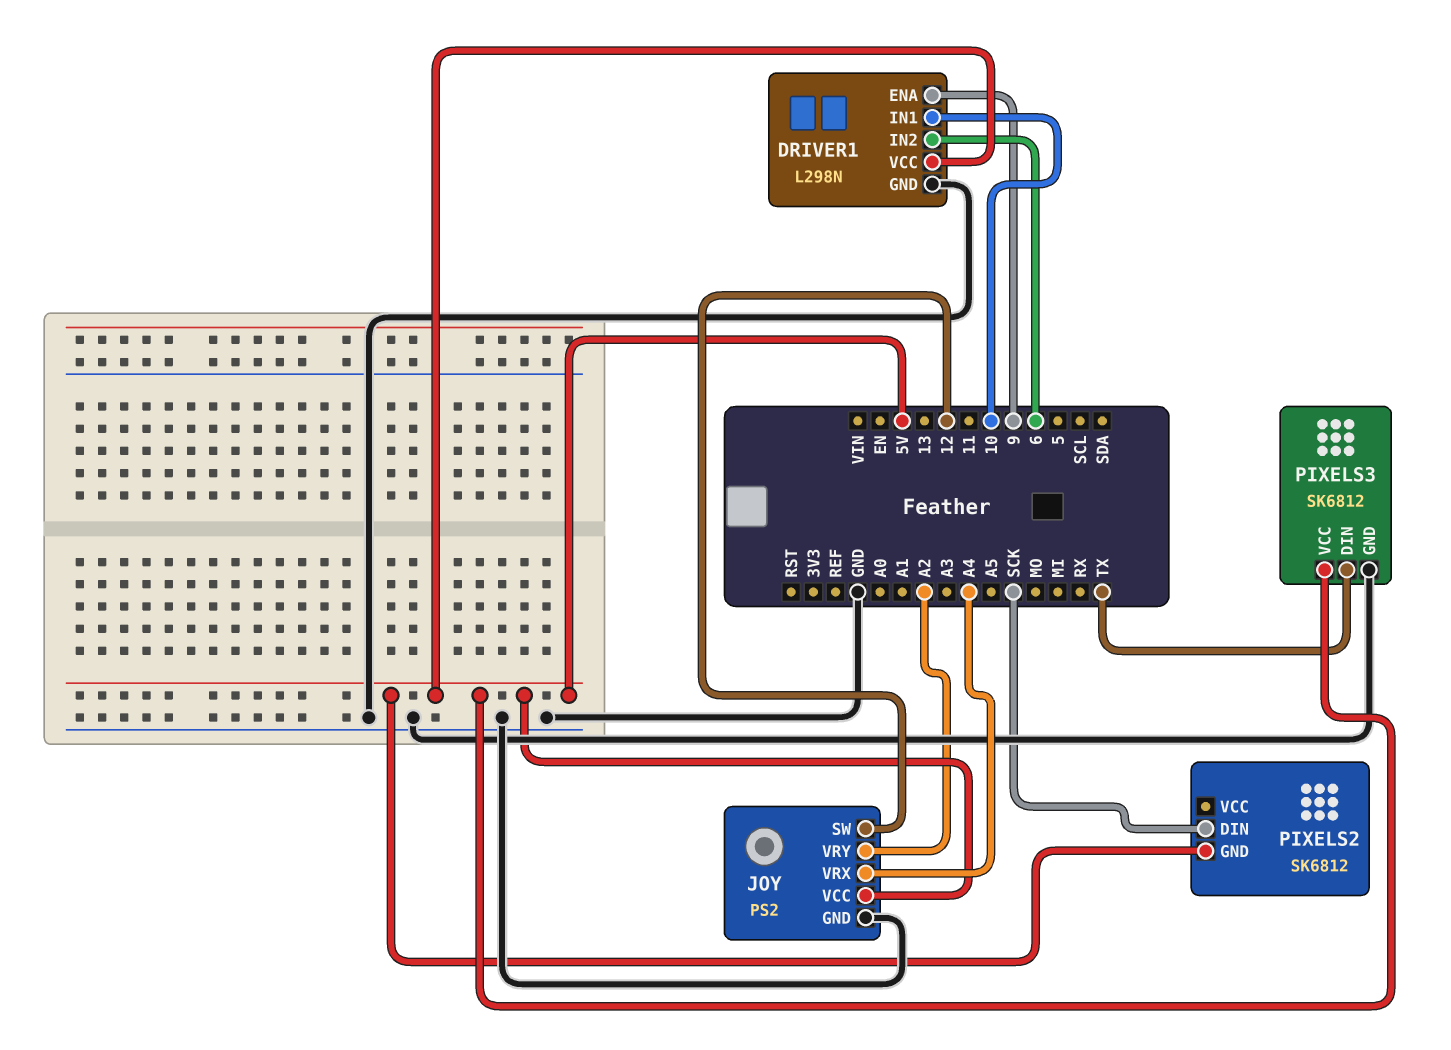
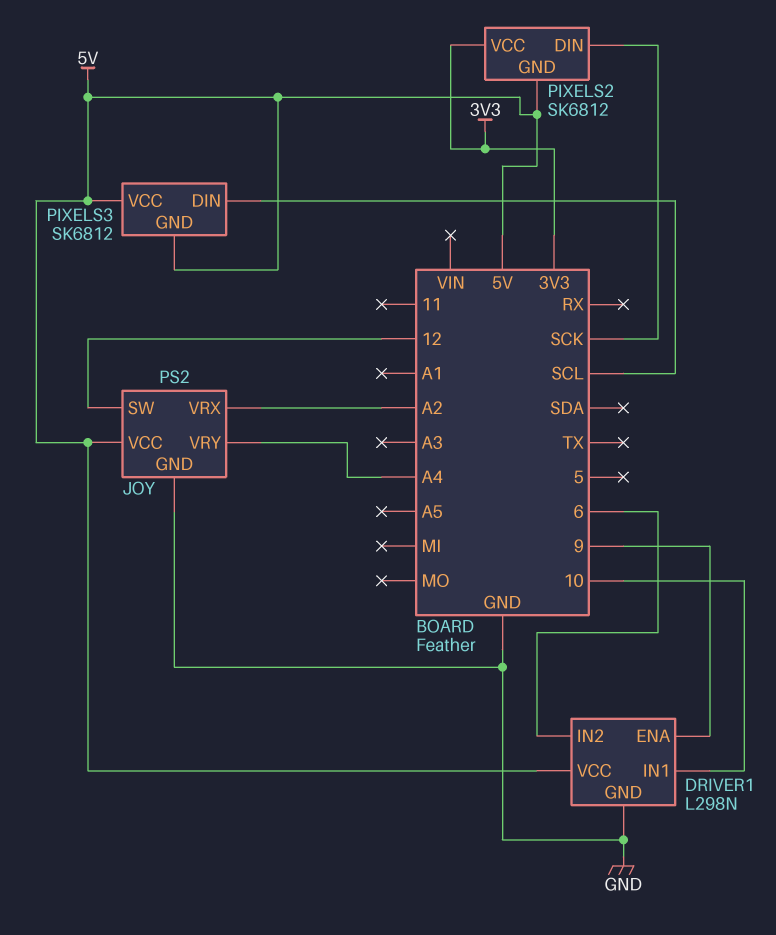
JOY pin VRX: A4 -> A2
JOY pin VRY: A2 -> A4
PIXELS2 pin VCC: none -> 3V3
PIXELS3 pin DIN: TX -> SCL
PIXELS3 pin GND: GND -> 5V

